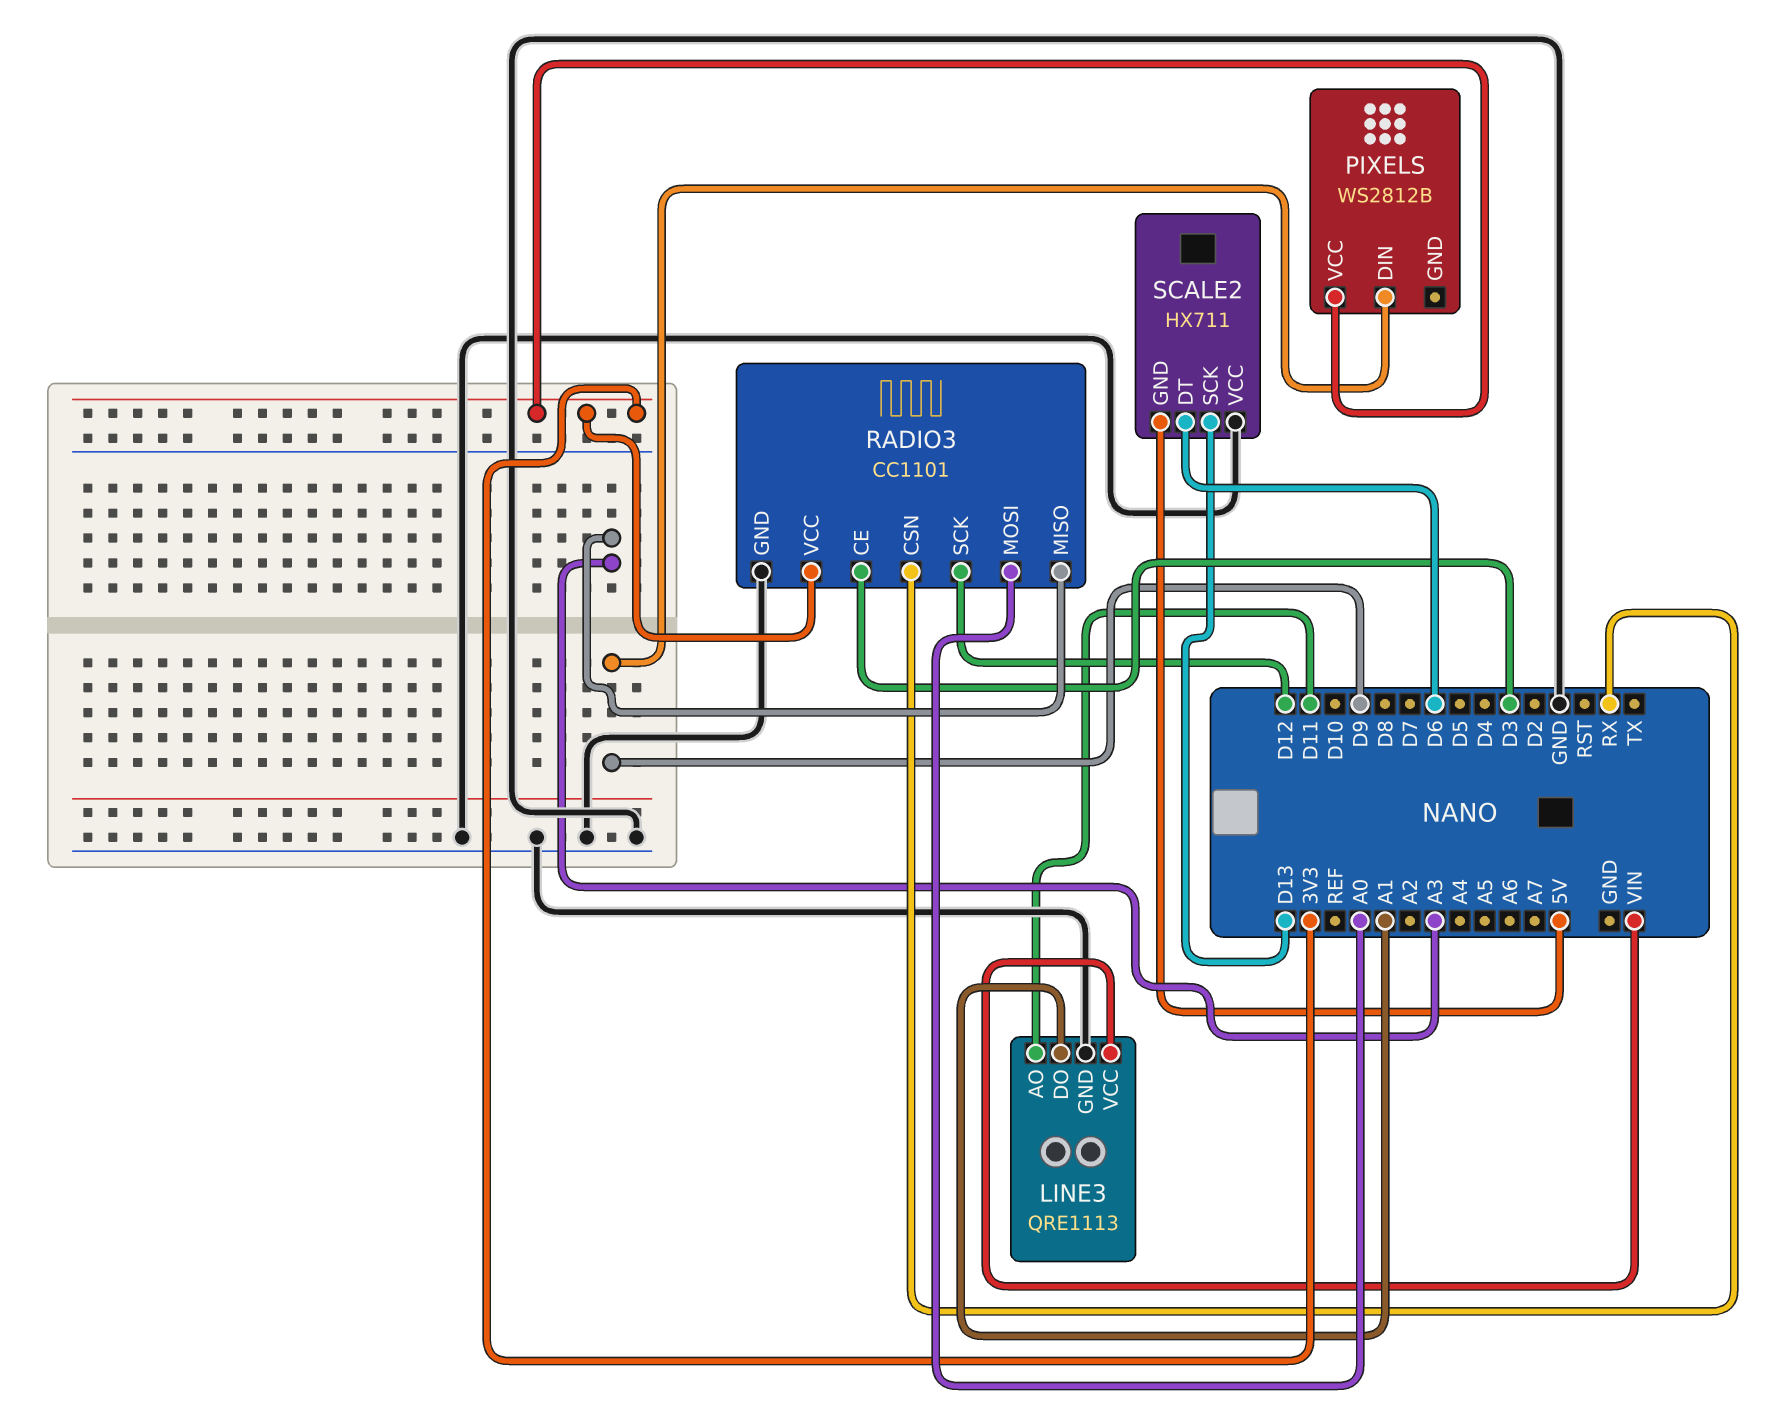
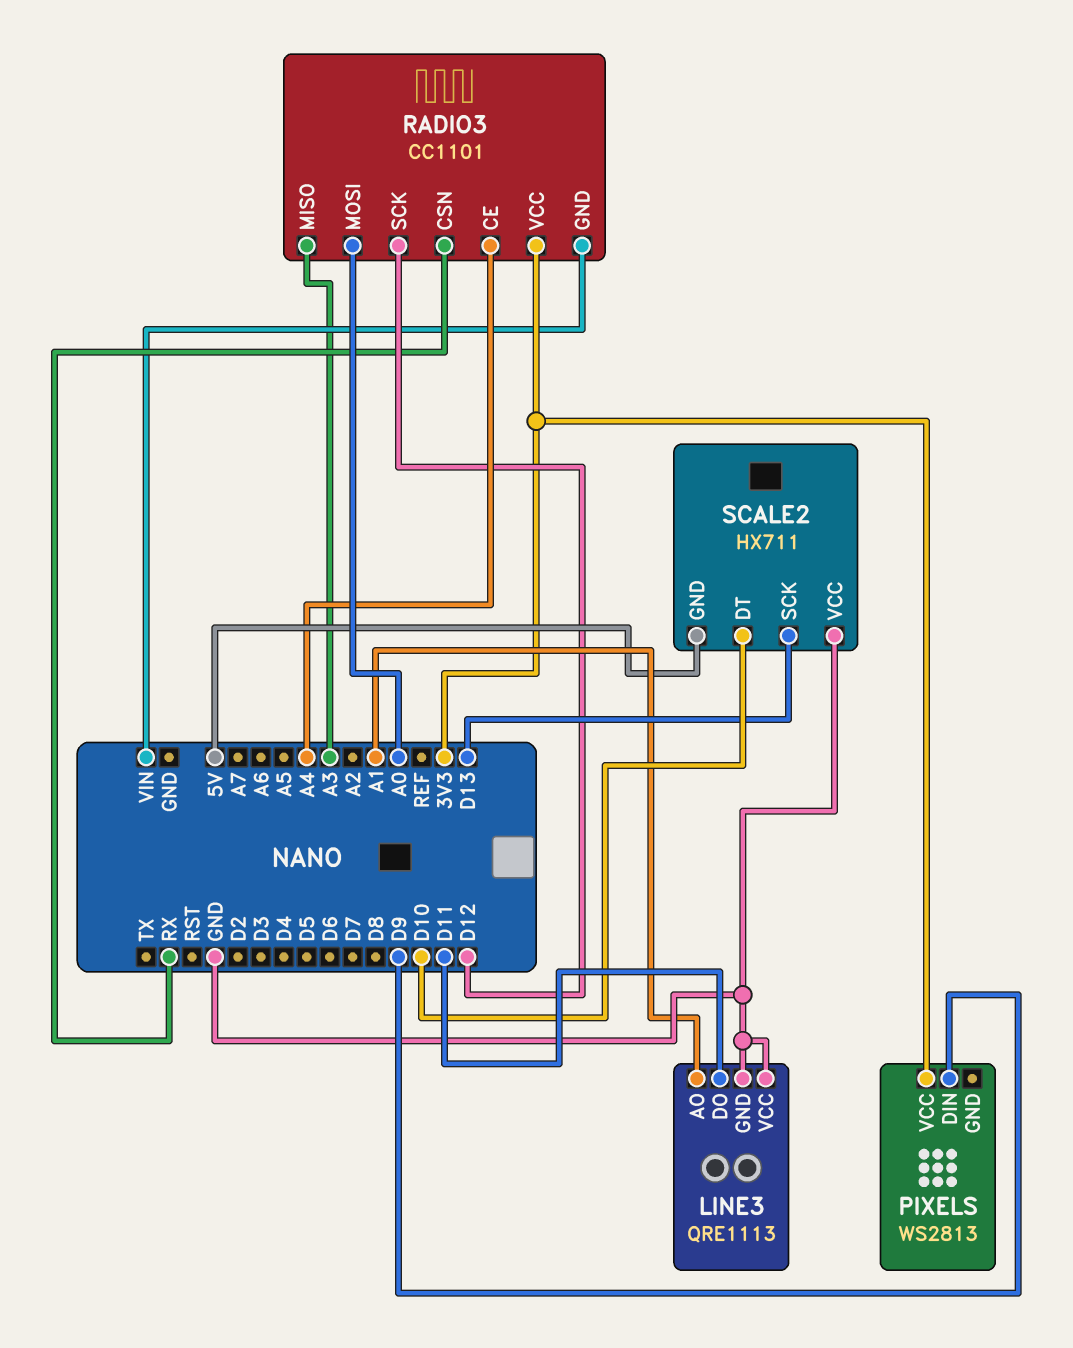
LINE3 pin AO: D11 -> A1
LINE3 pin DO: A1 -> D11
LINE3 pin VCC: VIN -> GND
PIXELS: WS2812B -> WS2813
RADIO3 pin CE: D3 -> A4
RADIO3 pin GND: GND -> VIN
SCALE2 pin DT: D6 -> D10

